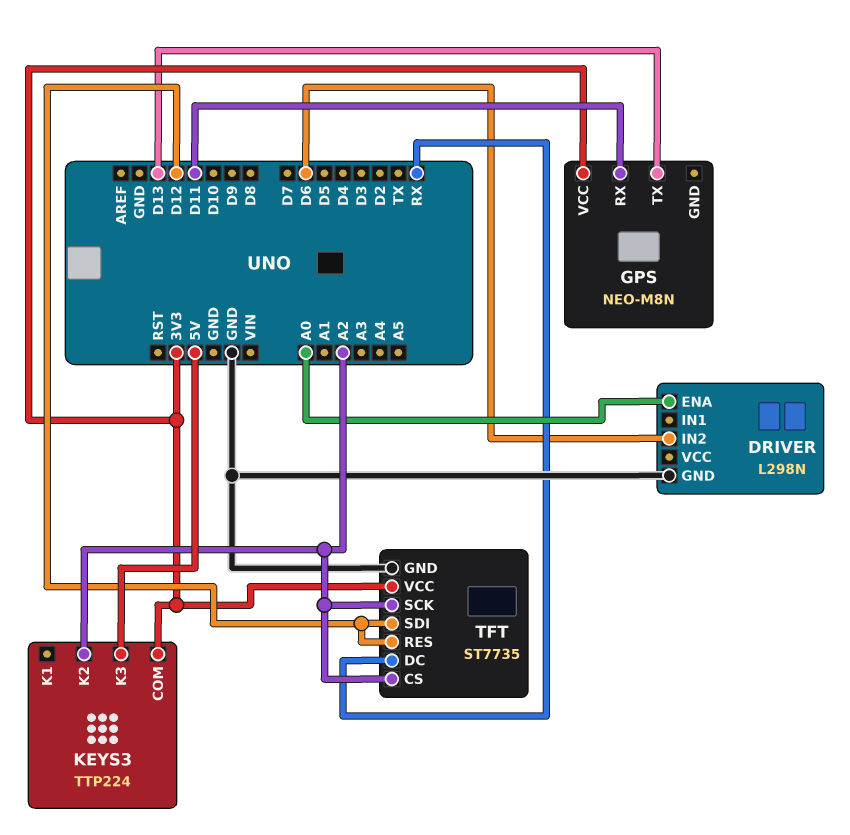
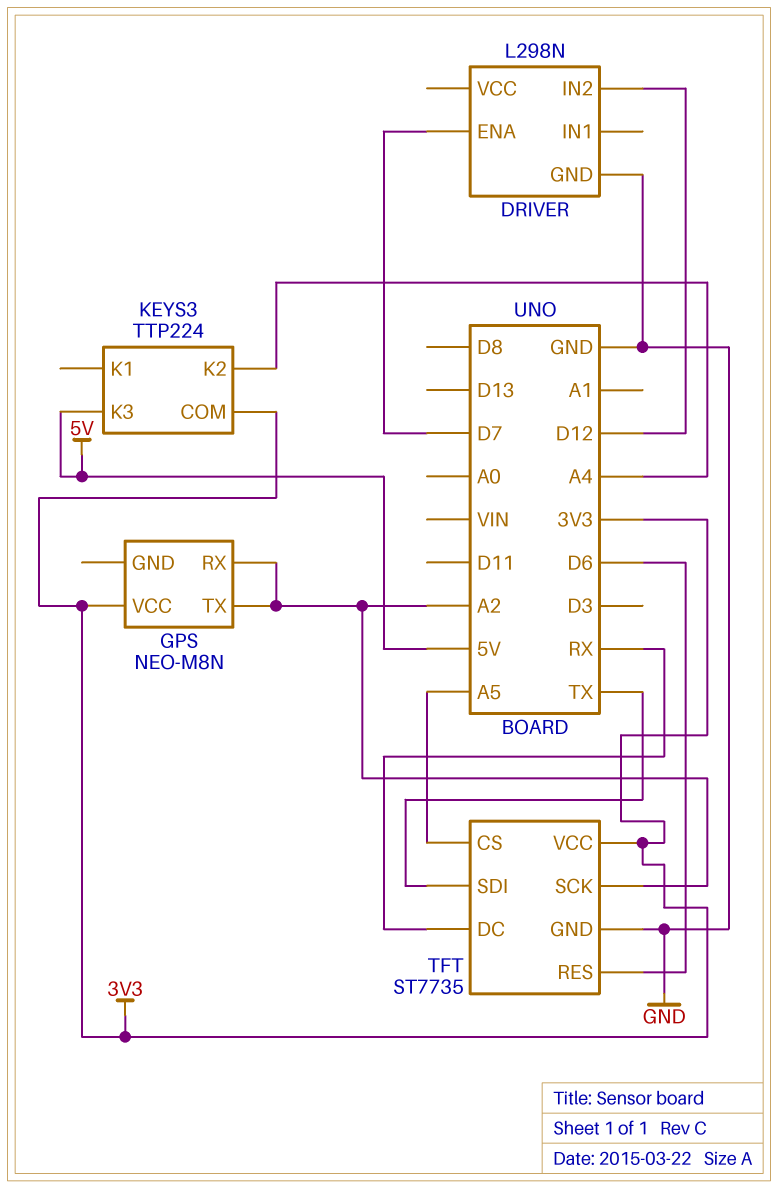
DRIVER pin ENA: A0 -> D7
DRIVER pin IN2: D6 -> D12
GPS pin RX: D11 -> A2
GPS pin TX: D13 -> A2
KEYS3 pin K2: A2 -> A4
TFT pin CS: A2 -> A5
TFT pin RES: D12 -> D6
TFT pin SDI: D12 -> TX

